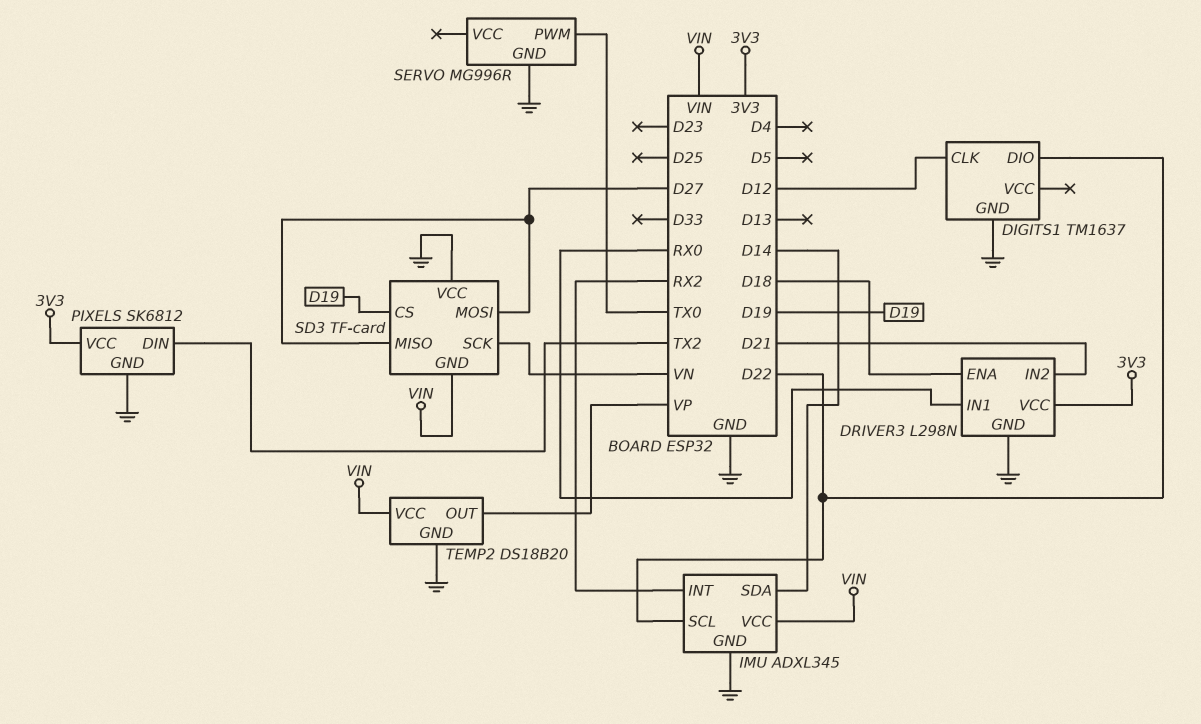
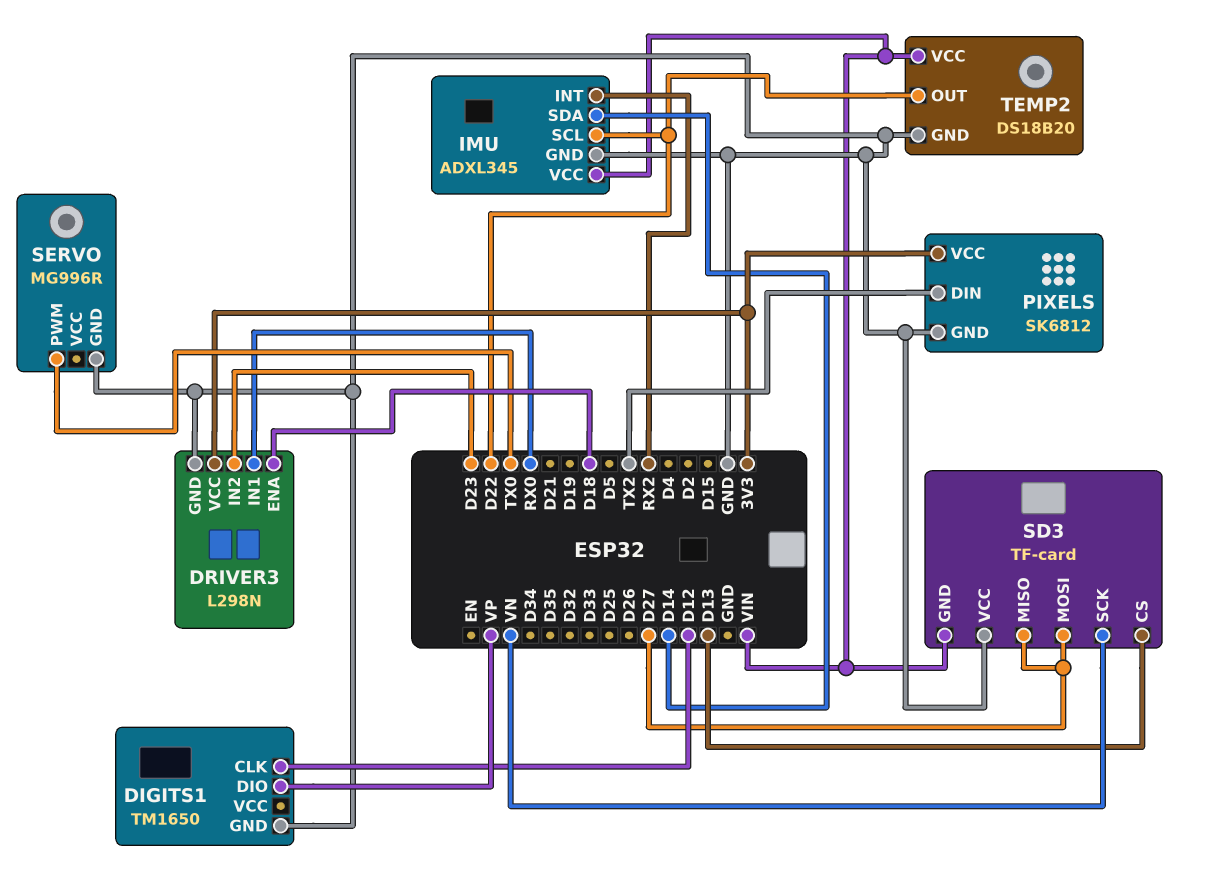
DIGITS1: TM1637 -> TM1650
DIGITS1 pin DIO: D22 -> VP
DRIVER3 pin IN2: D21 -> D23
SD3 pin CS: D19 -> D13
TEMP2 pin OUT: VP -> D22

